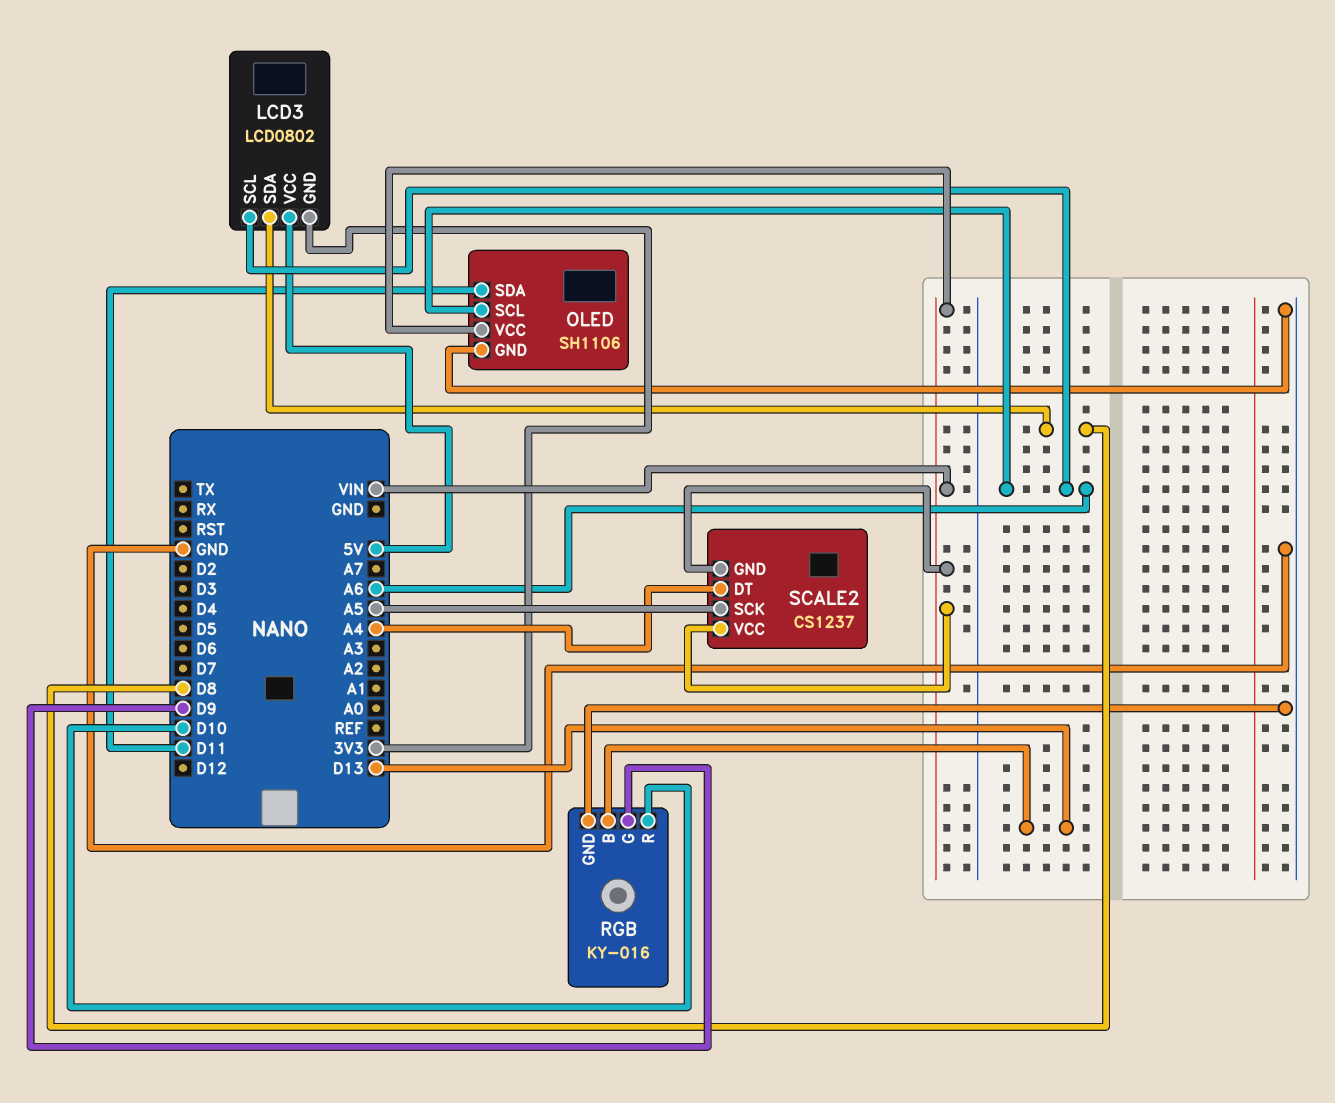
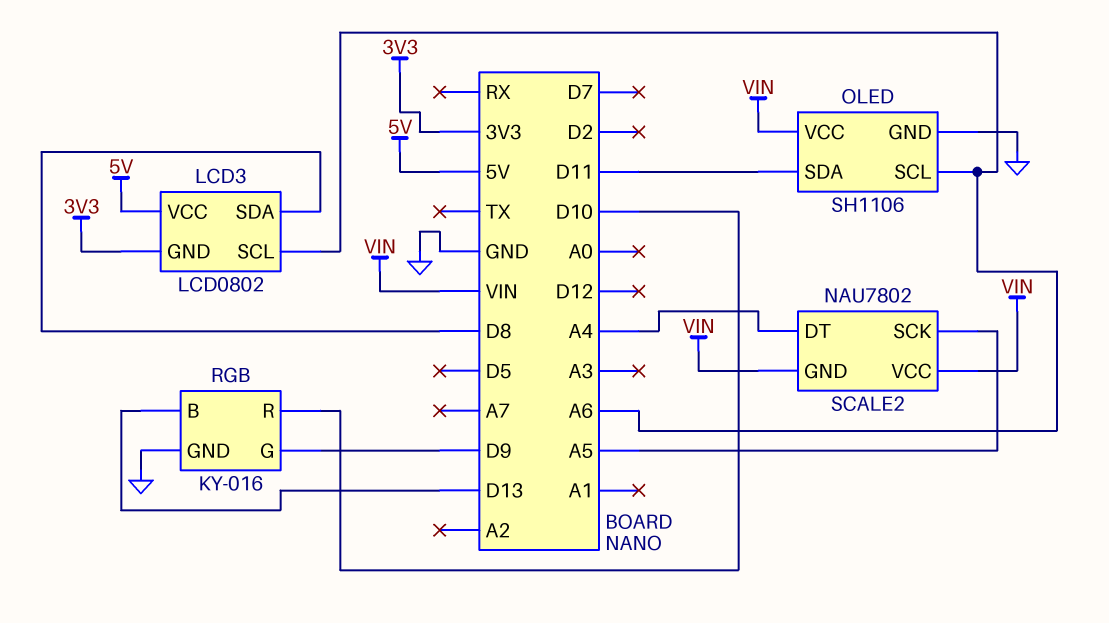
SCALE2: CS1237 -> NAU7802

